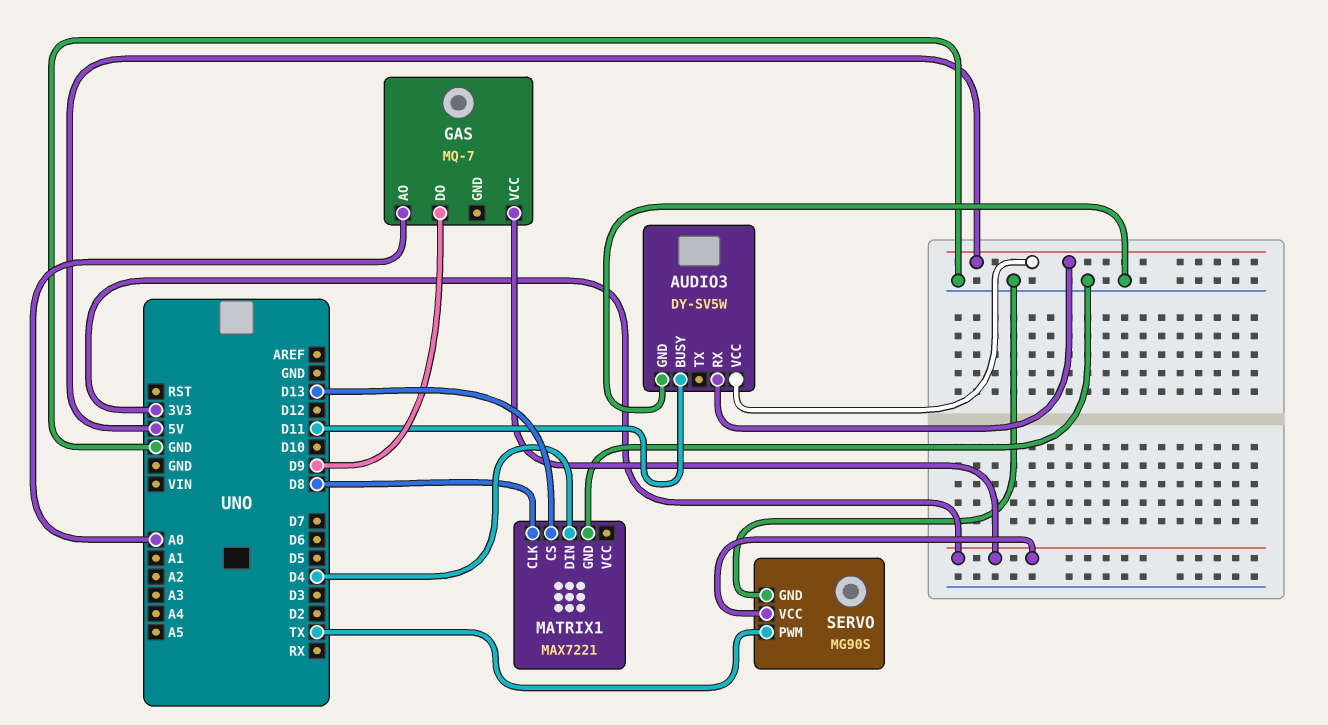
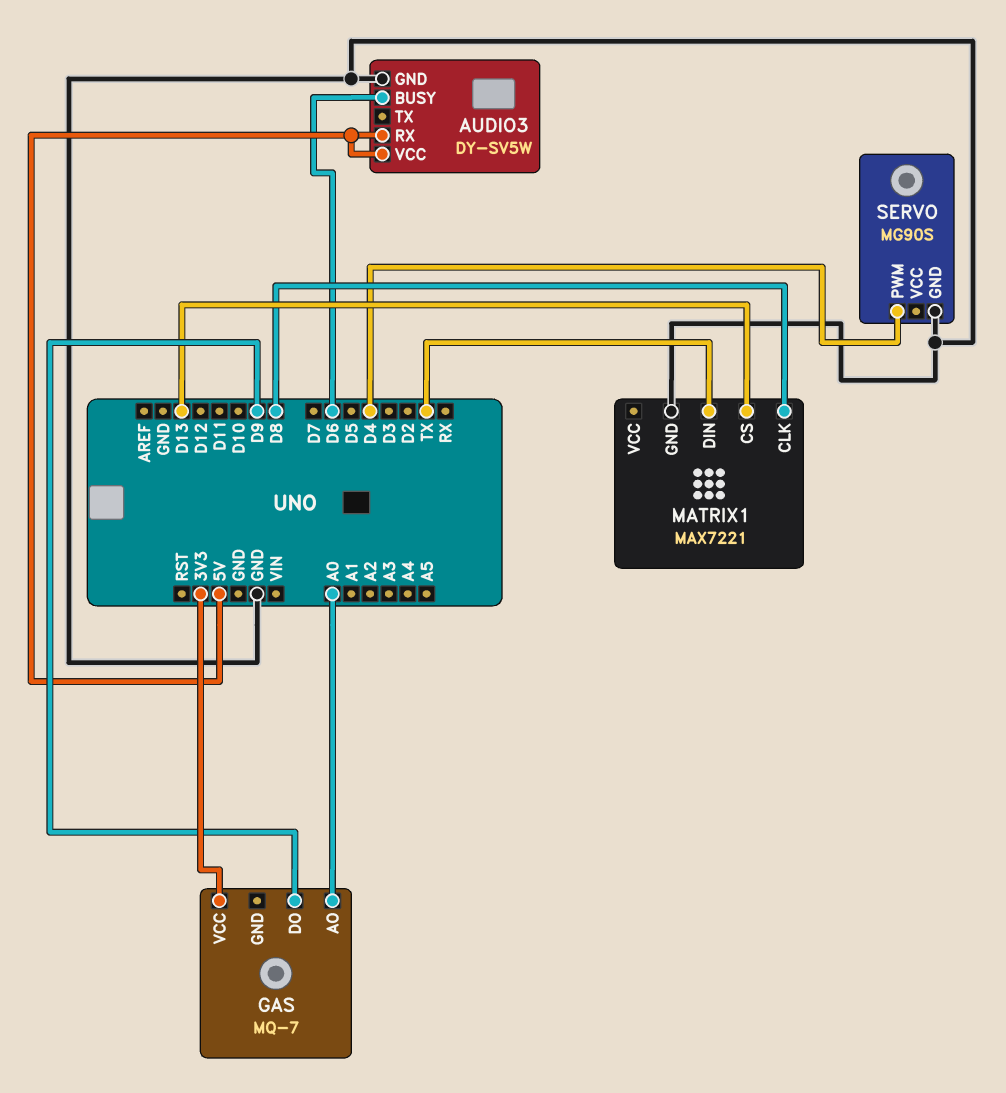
AUDIO3 pin BUSY: D11 -> D6
MATRIX1 pin DIN: D4 -> TX
SERVO pin PWM: TX -> D4
SERVO pin VCC: 3V3 -> none

